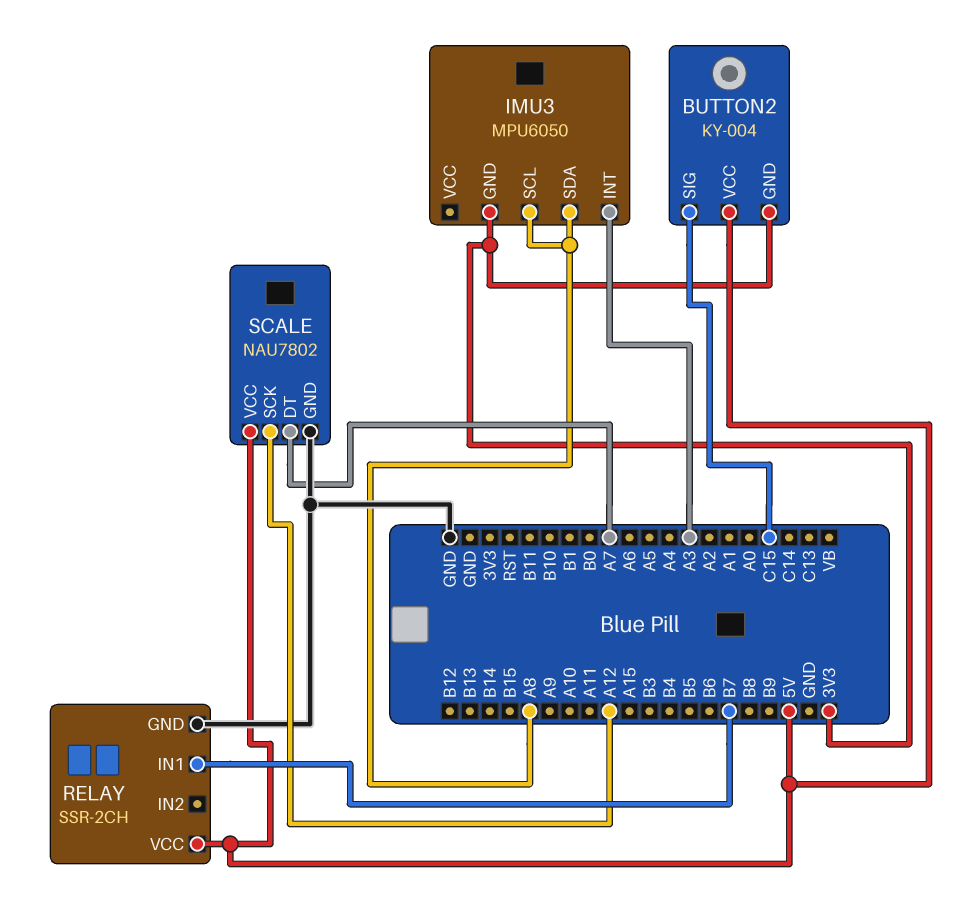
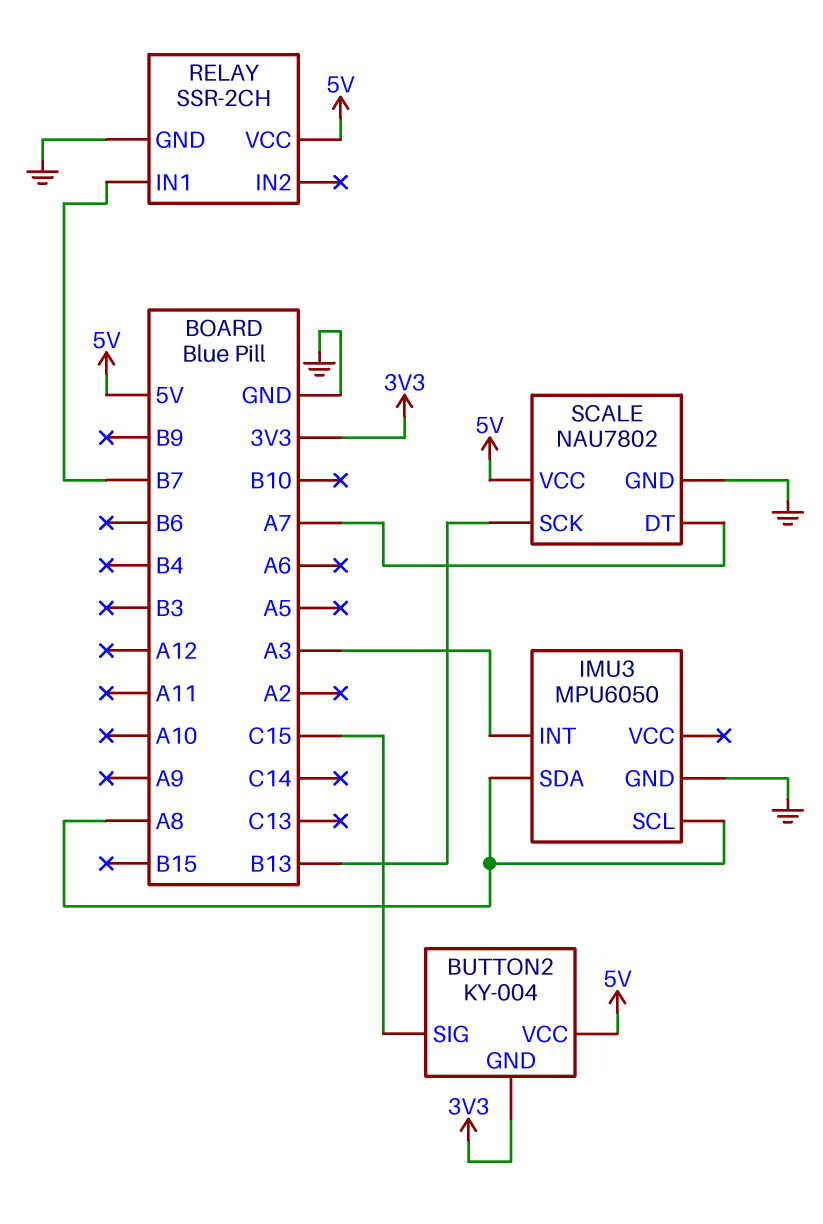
IMU3 pin GND: 3V3 -> GND
SCALE pin SCK: A12 -> B13

